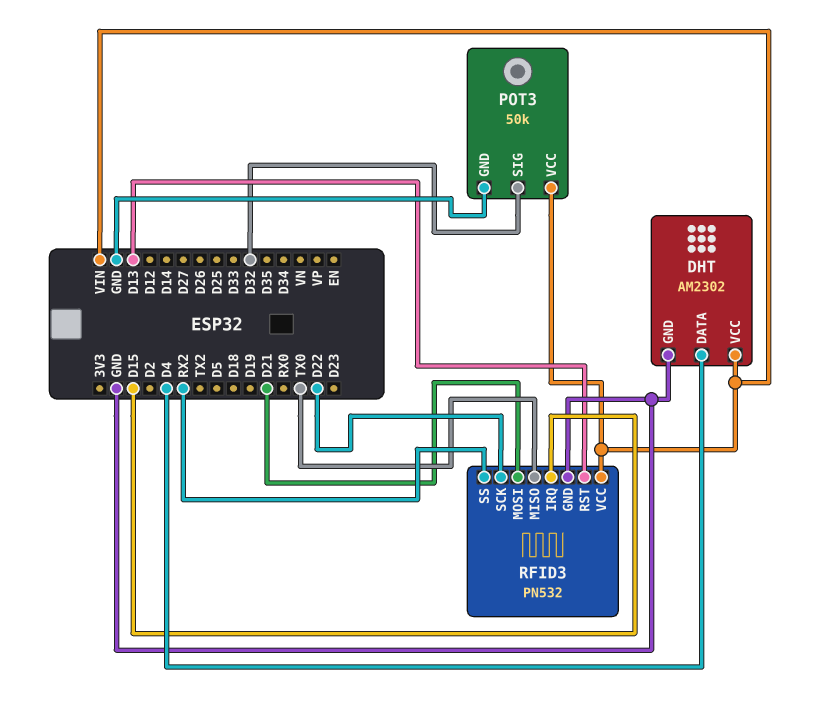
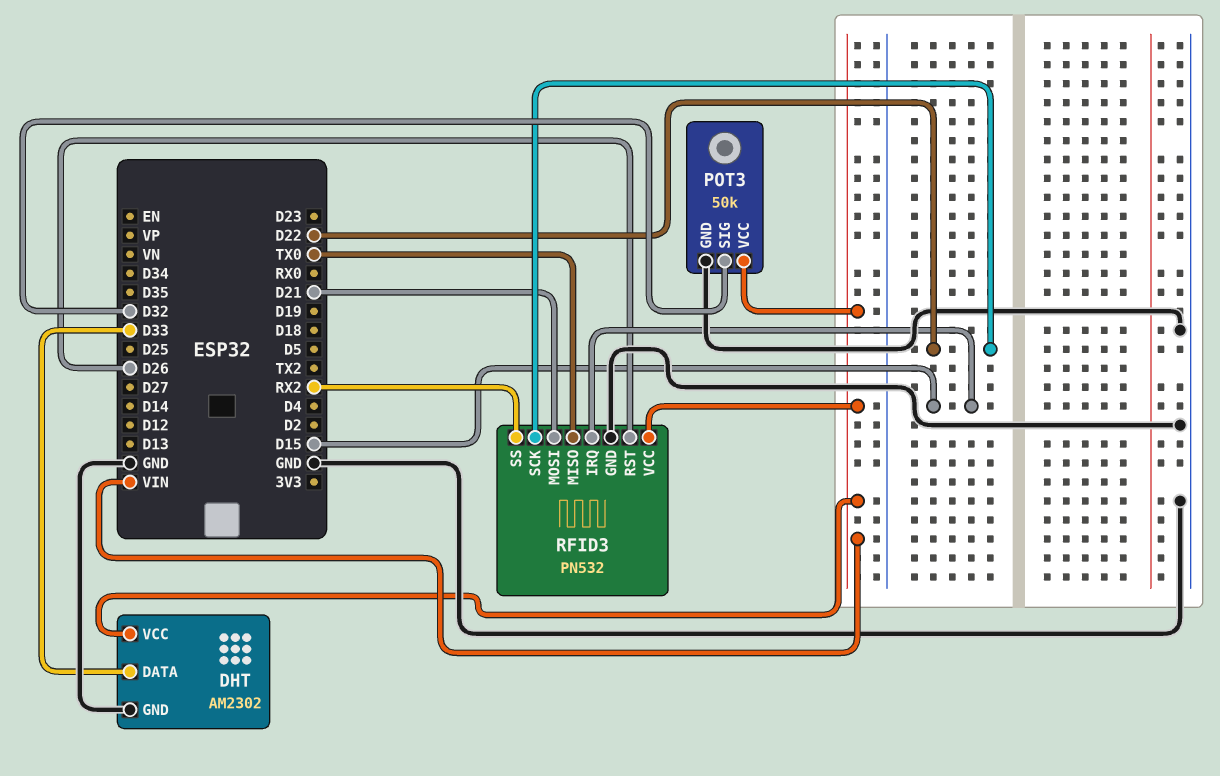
DHT pin DATA: D4 -> D33
RFID3 pin RST: D13 -> D26

